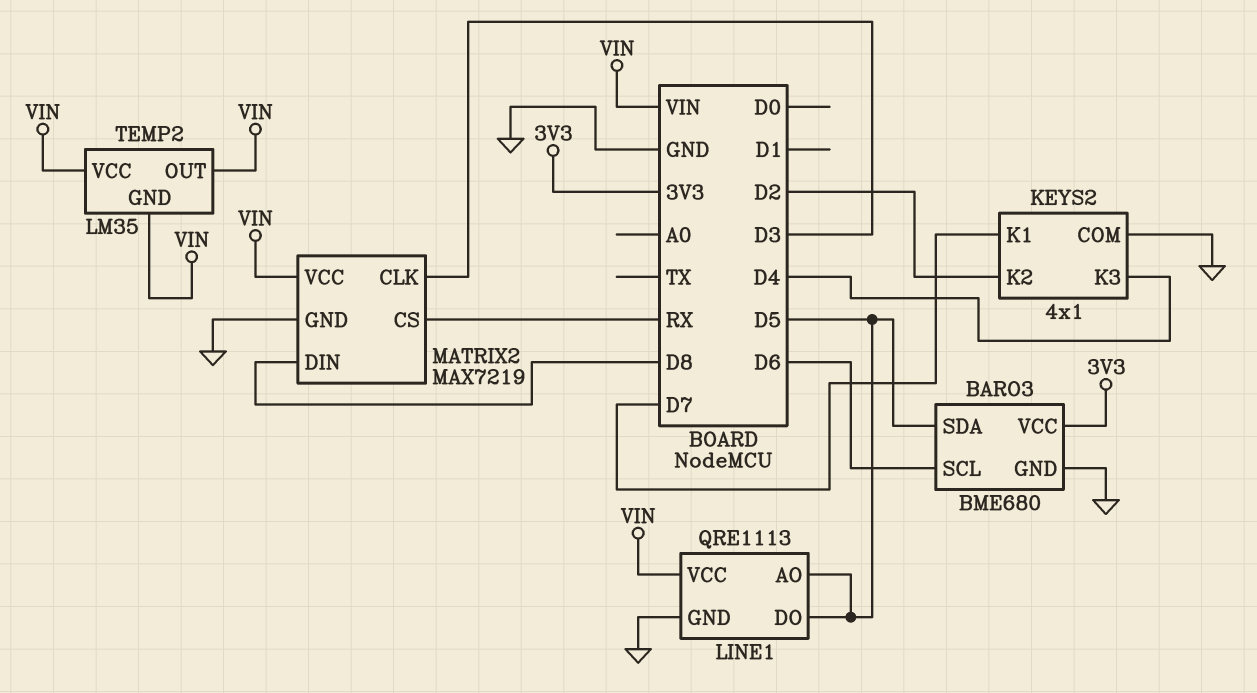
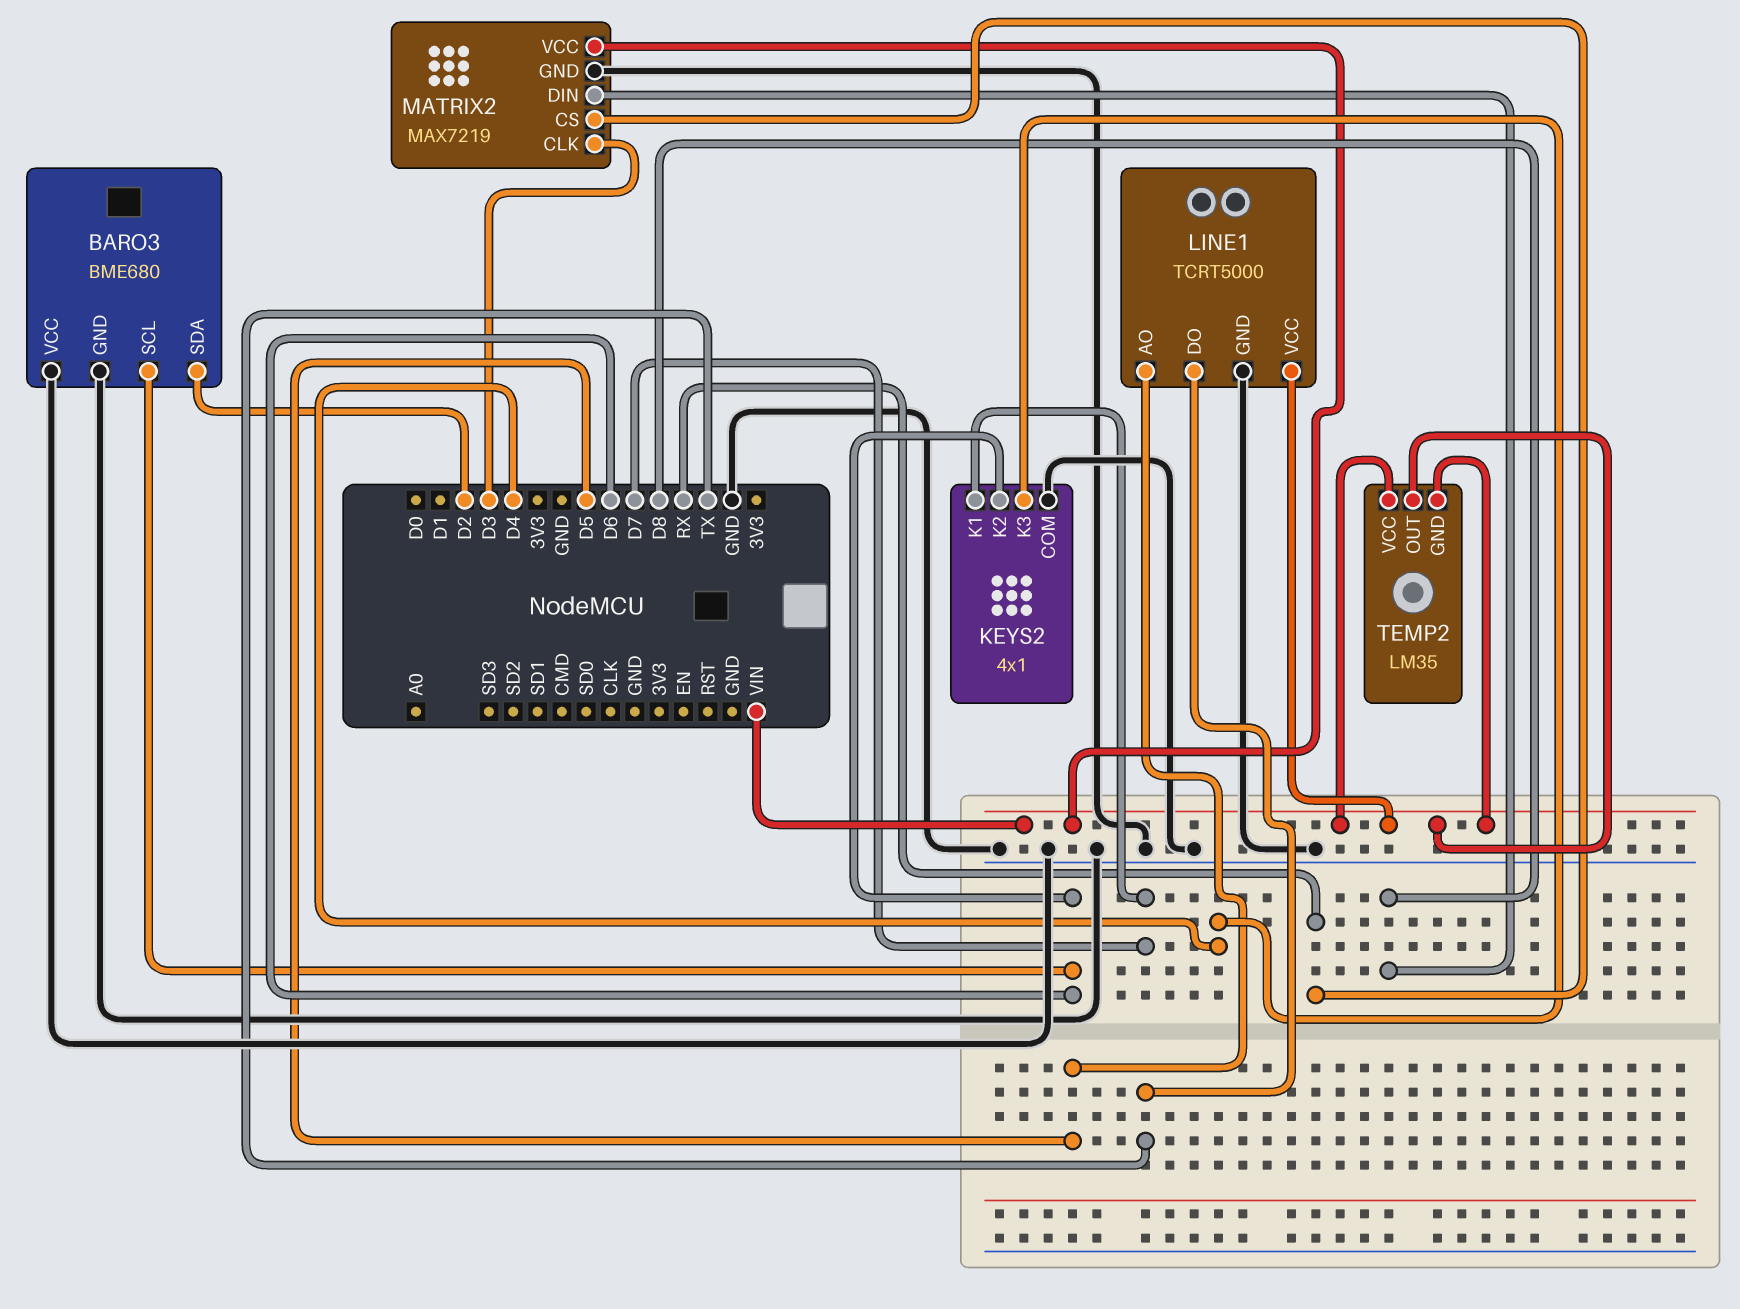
BARO3 pin SDA: D5 -> D2
BARO3 pin VCC: 3V3 -> GND
KEYS2 pin K2: D2 -> D6
LINE1: QRE1113 -> TCRT5000
LINE1 pin DO: D5 -> TX

